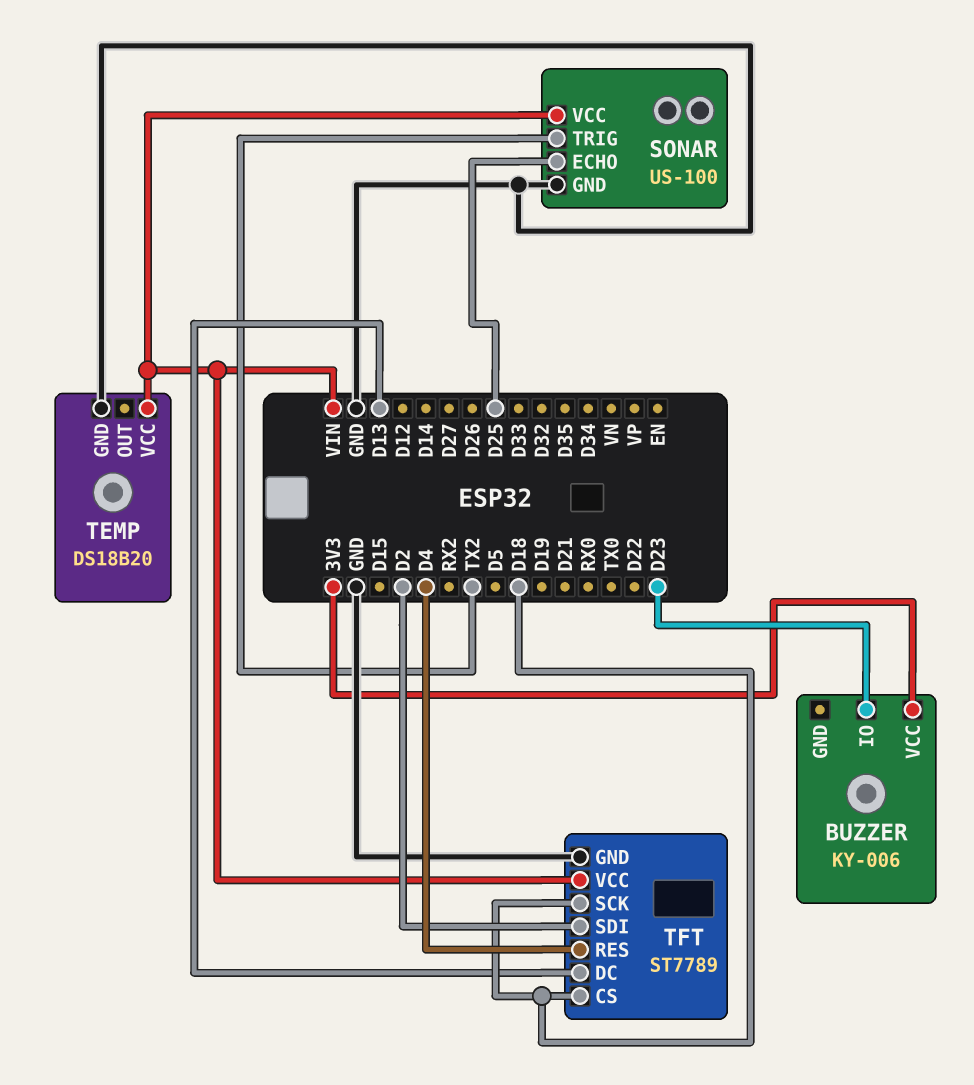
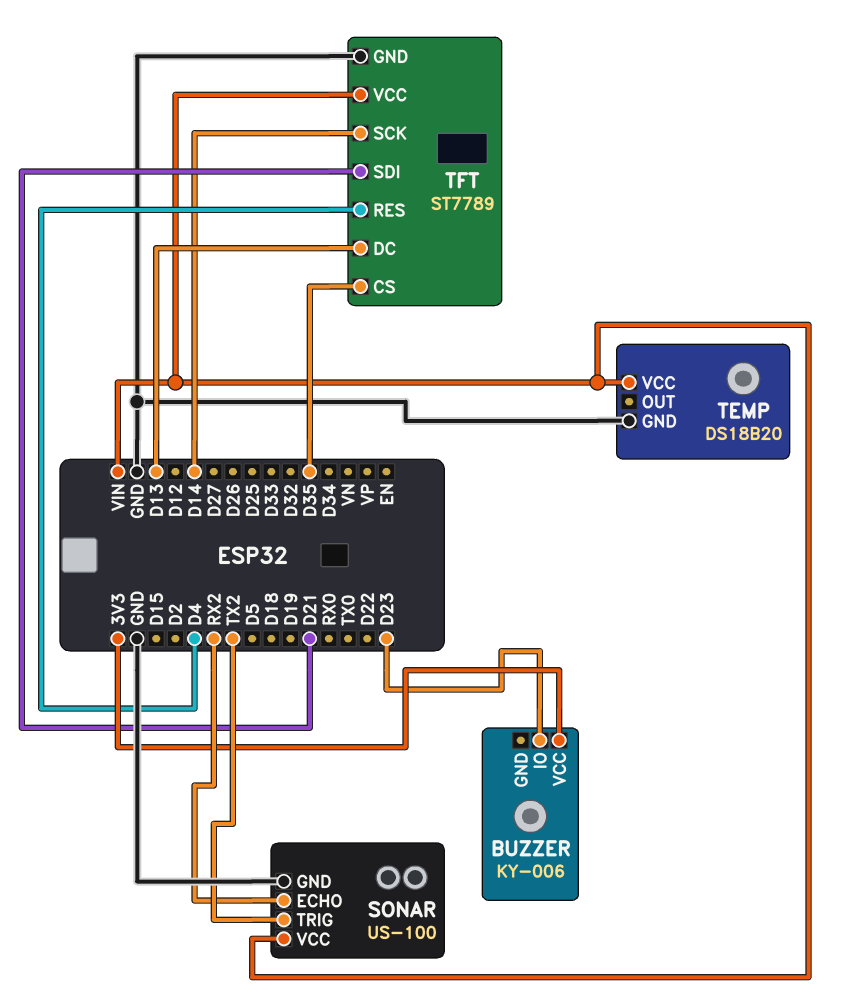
SONAR pin ECHO: D25 -> RX2
TFT pin CS: D18 -> D35
TFT pin SCK: D18 -> D14
TFT pin SDI: D2 -> D21

